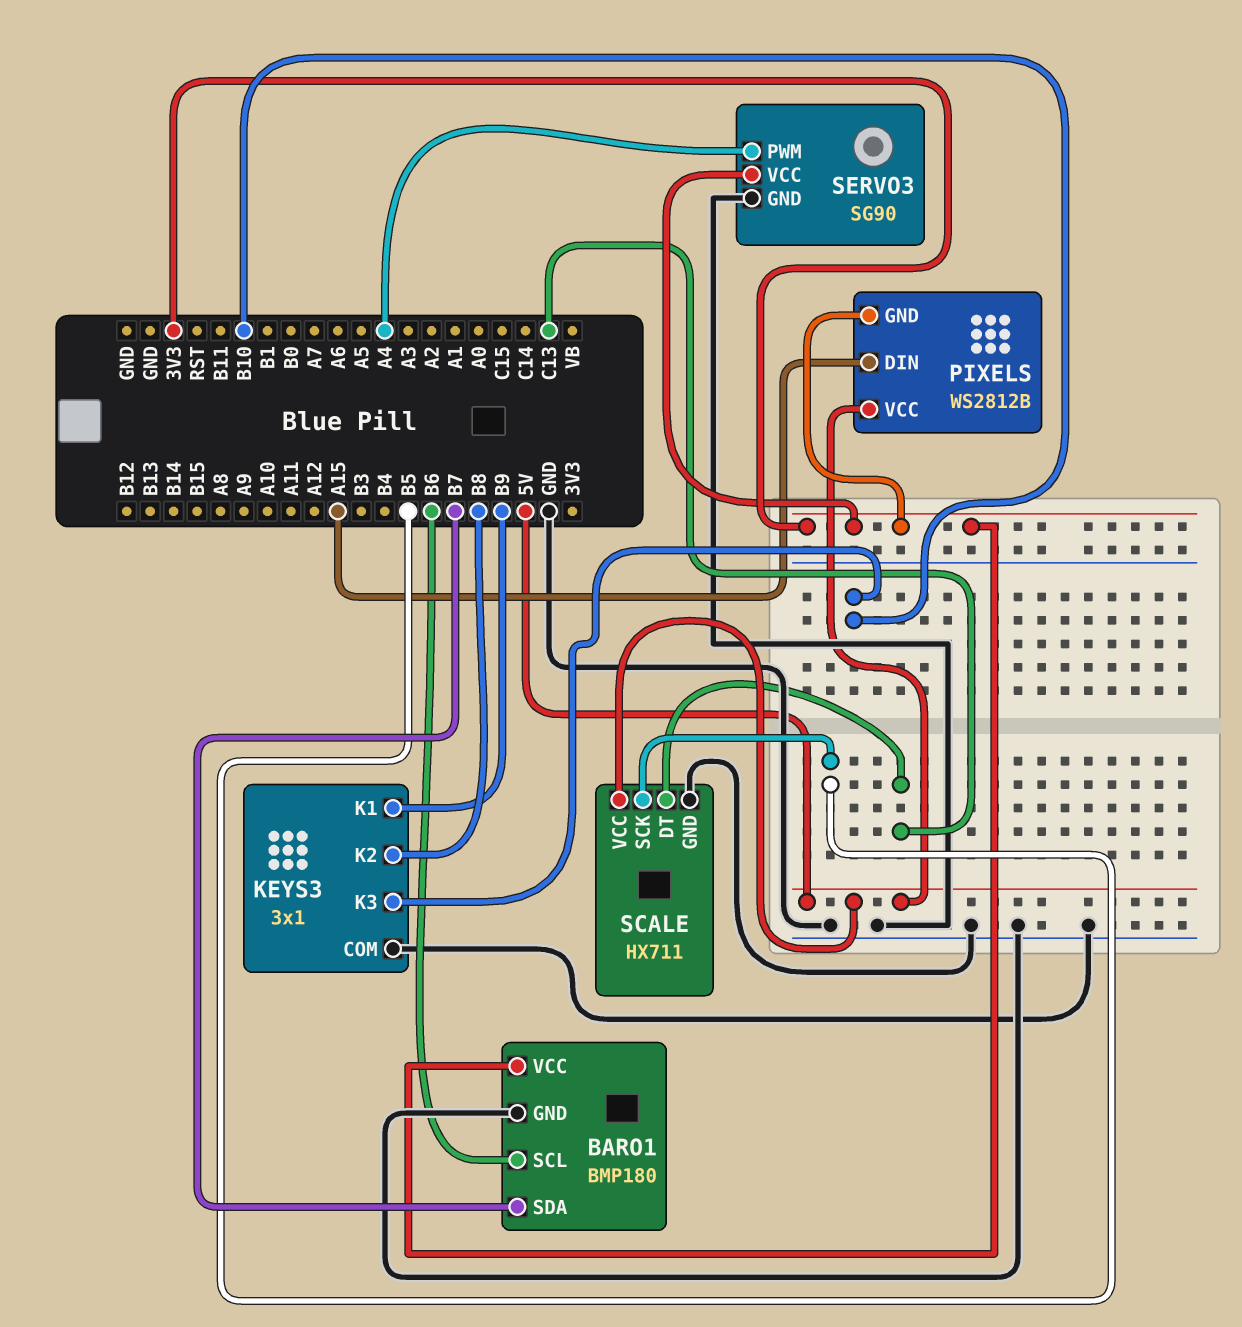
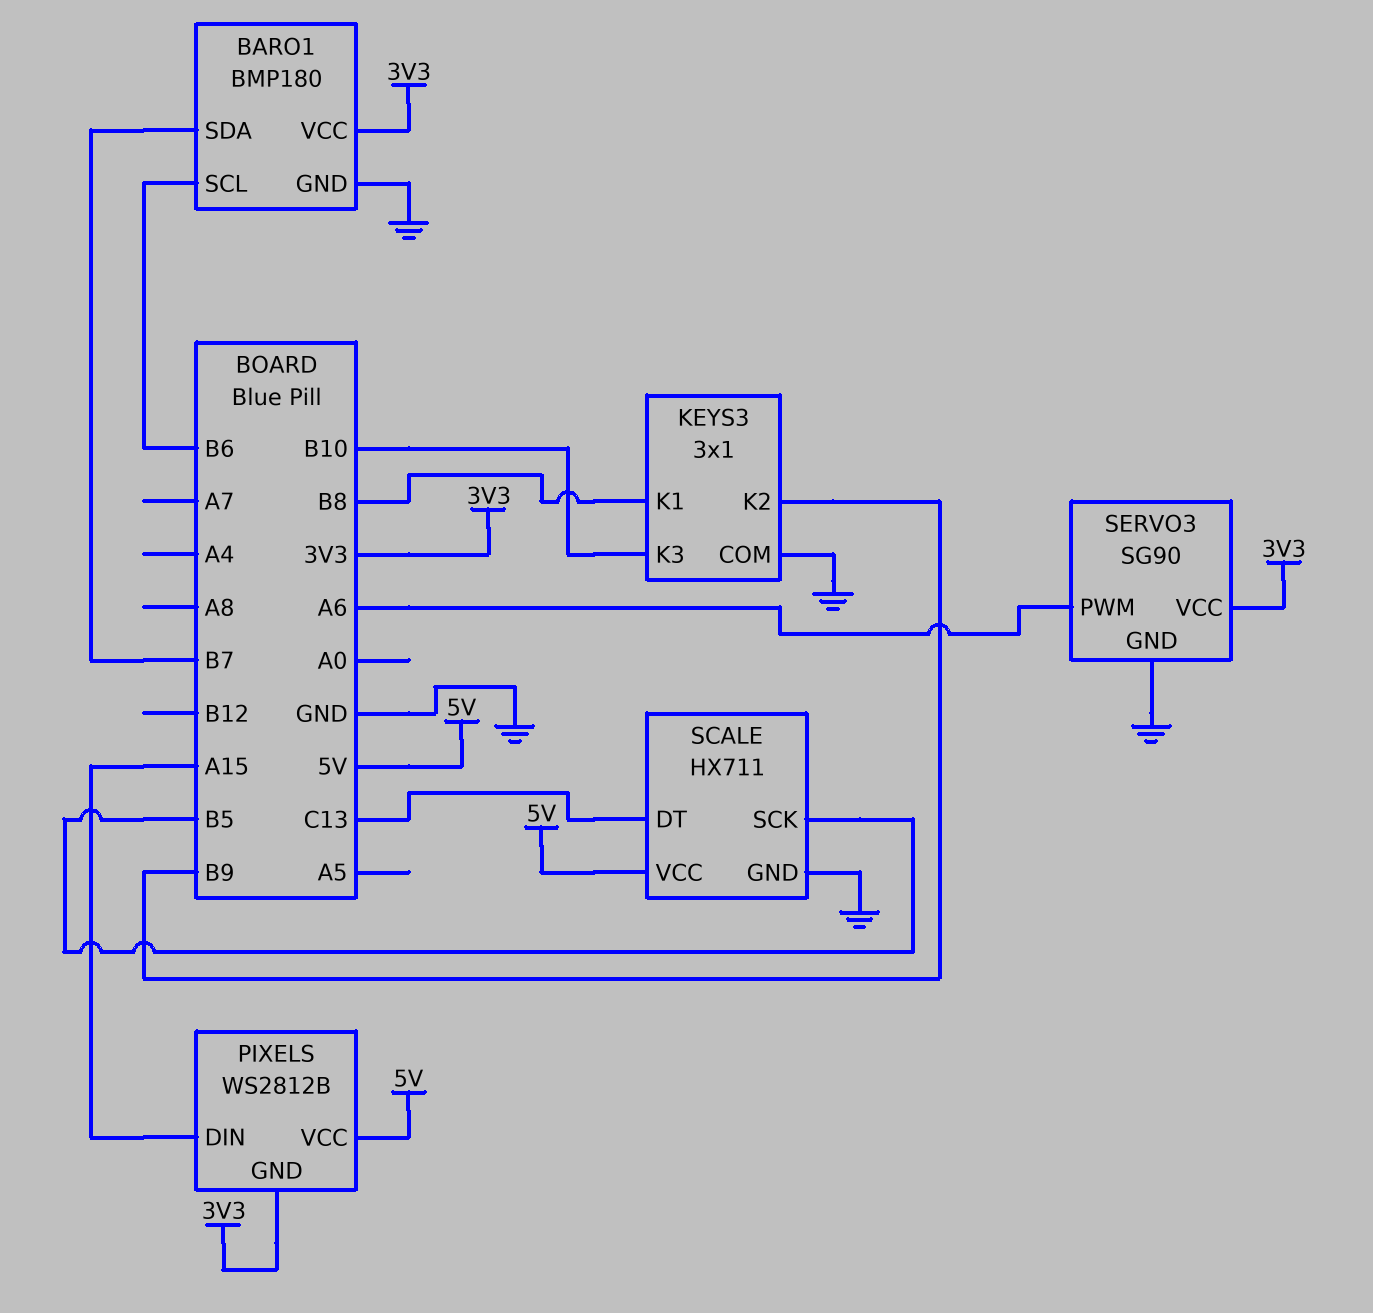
KEYS3 pin K1: B9 -> B8
KEYS3 pin K2: B8 -> B9
SERVO3 pin PWM: A4 -> A6

